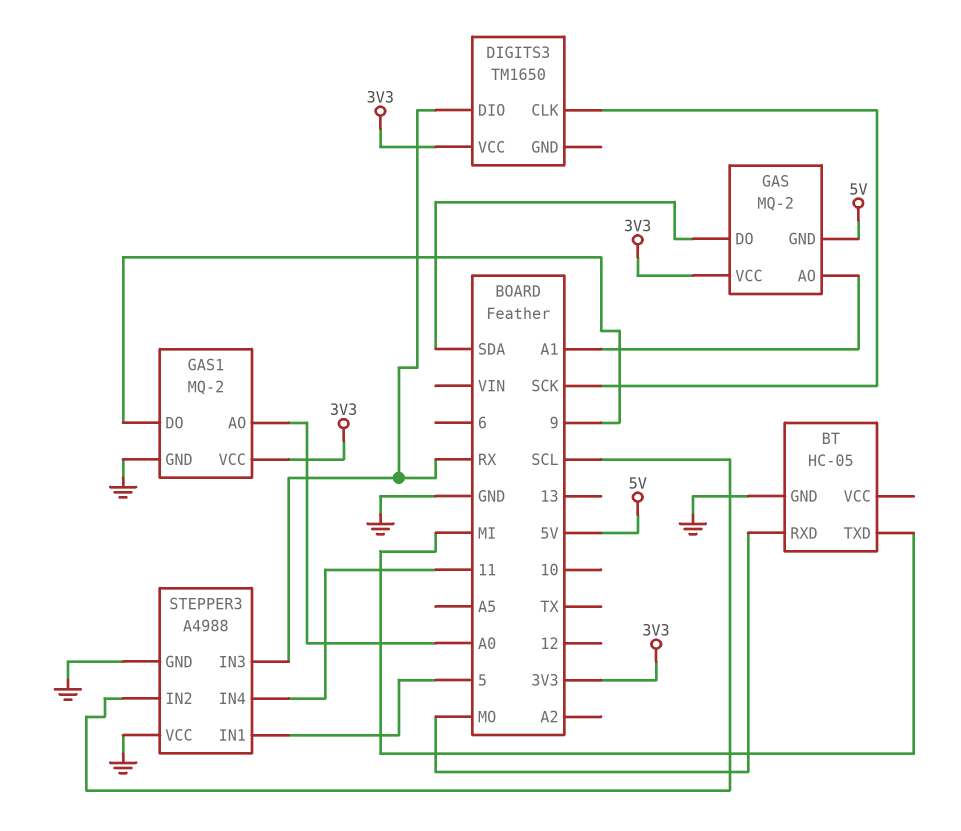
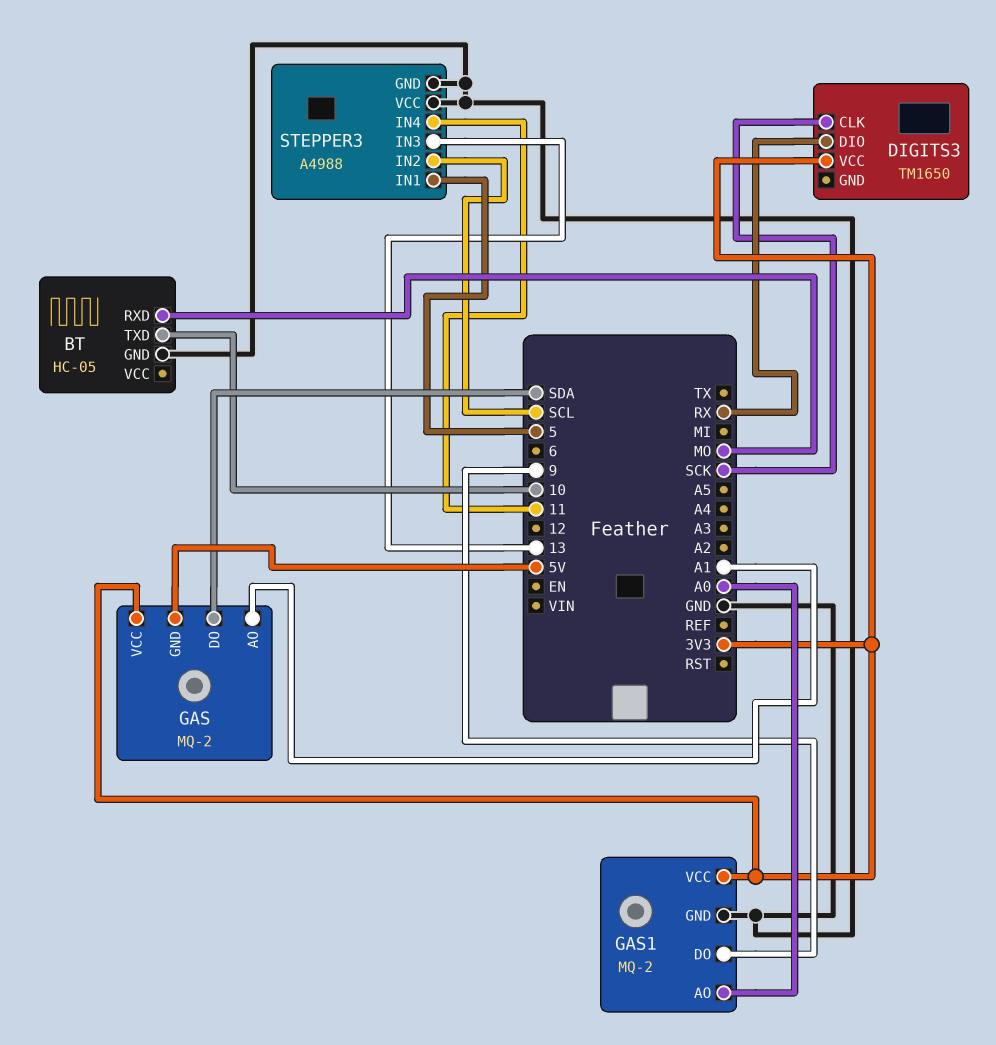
BT pin TXD: MI -> 10
STEPPER3 pin IN3: RX -> 13

